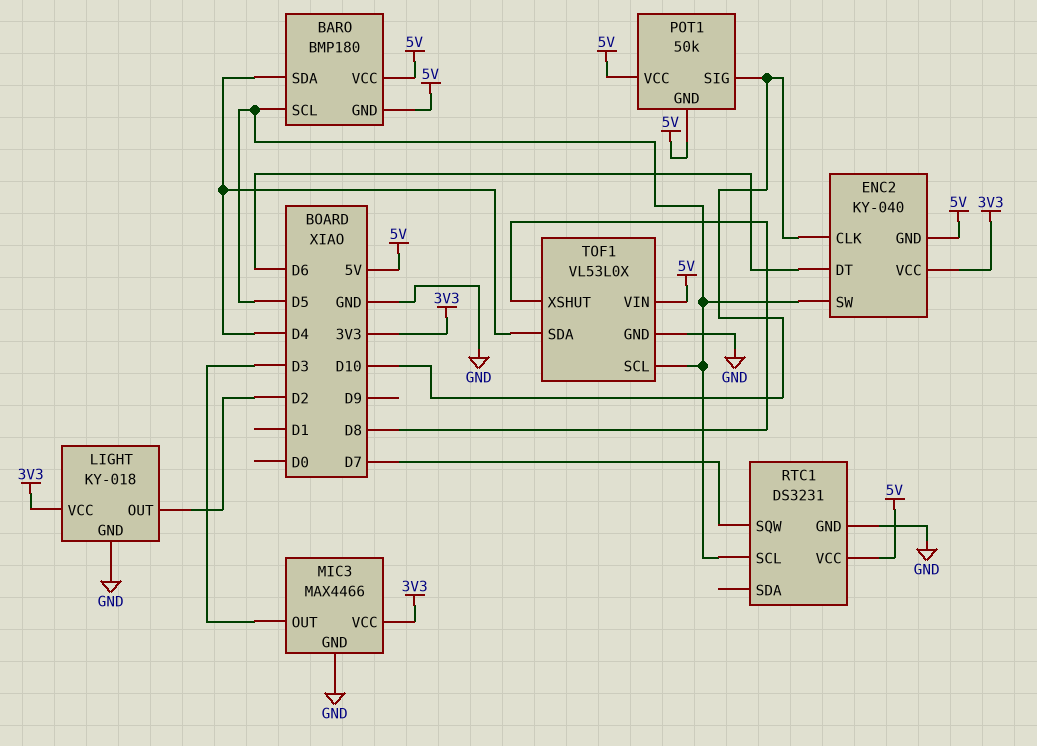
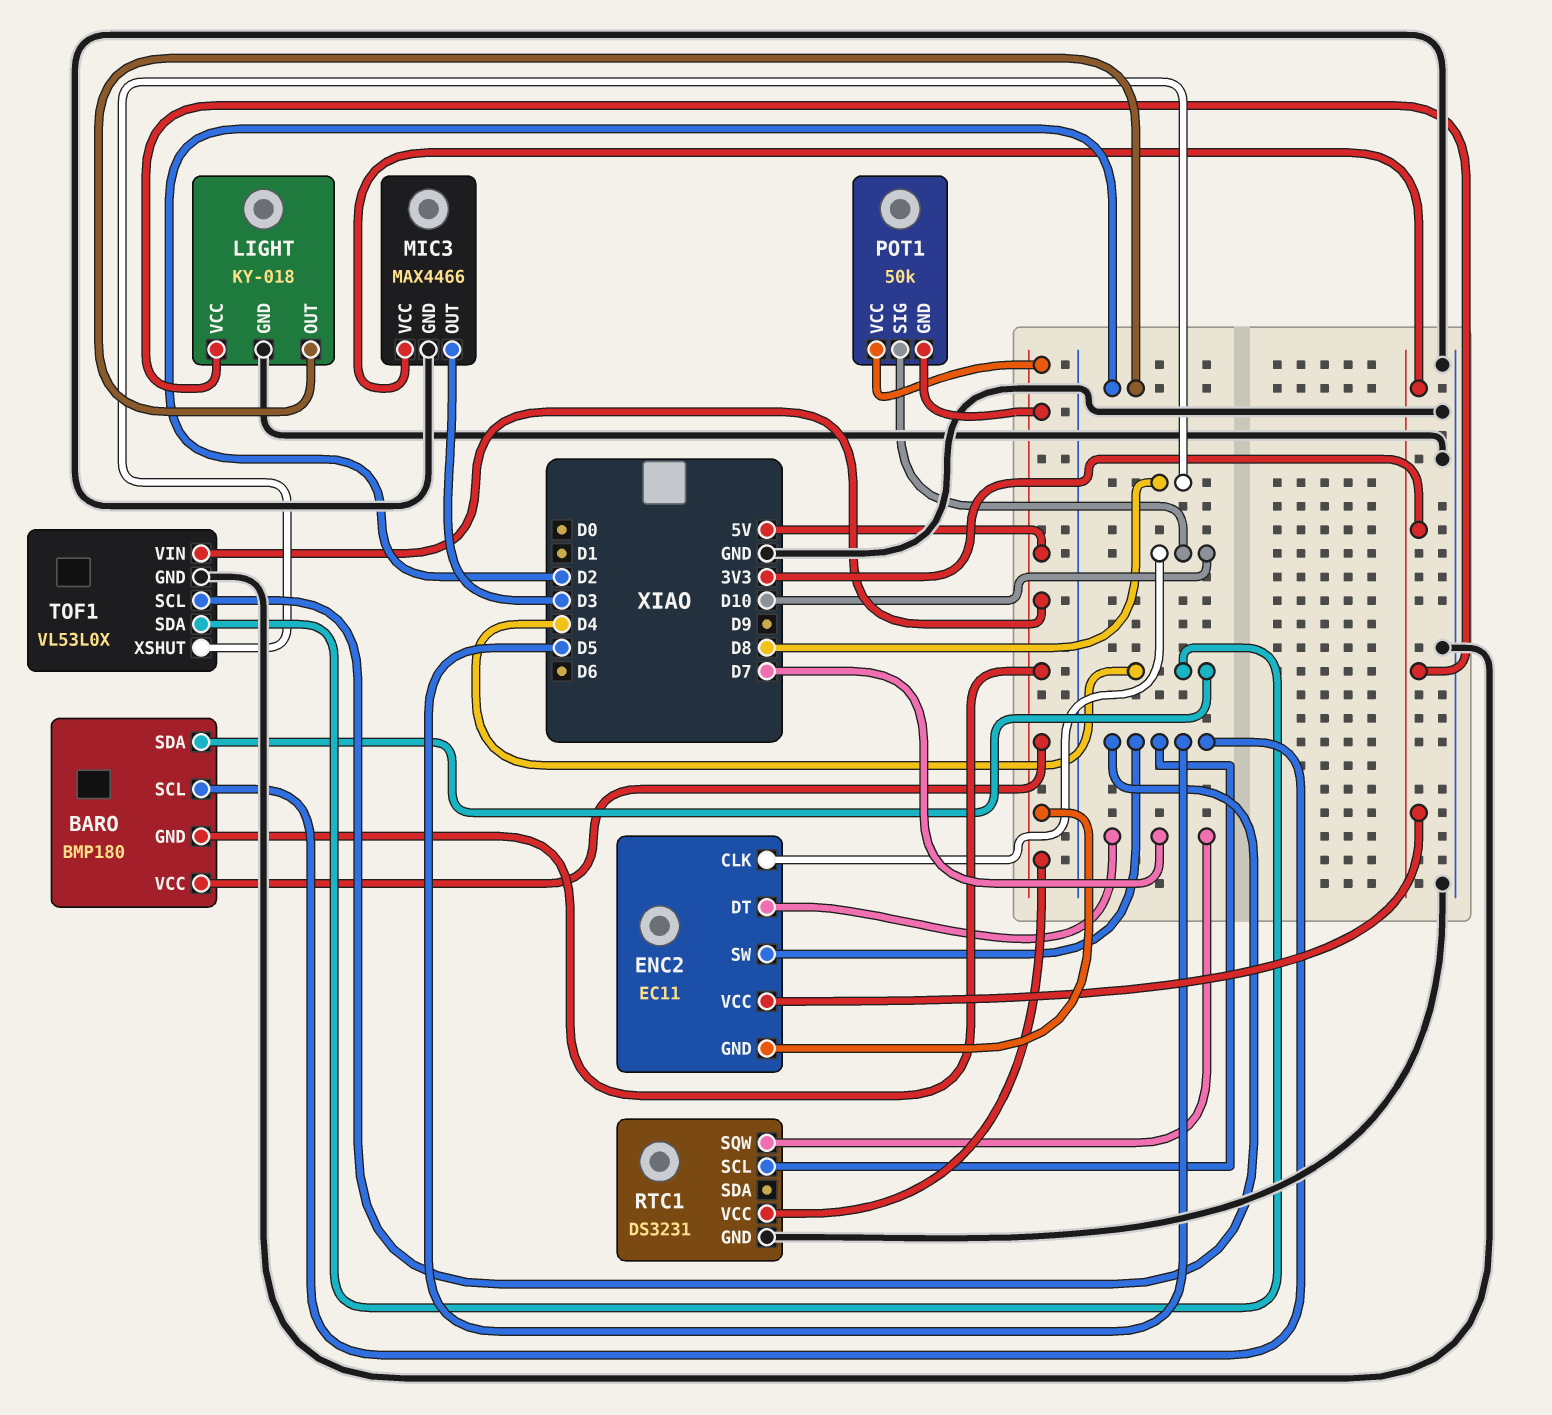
ENC2: KY-040 -> EC11
ENC2 pin DT: D6 -> D7

